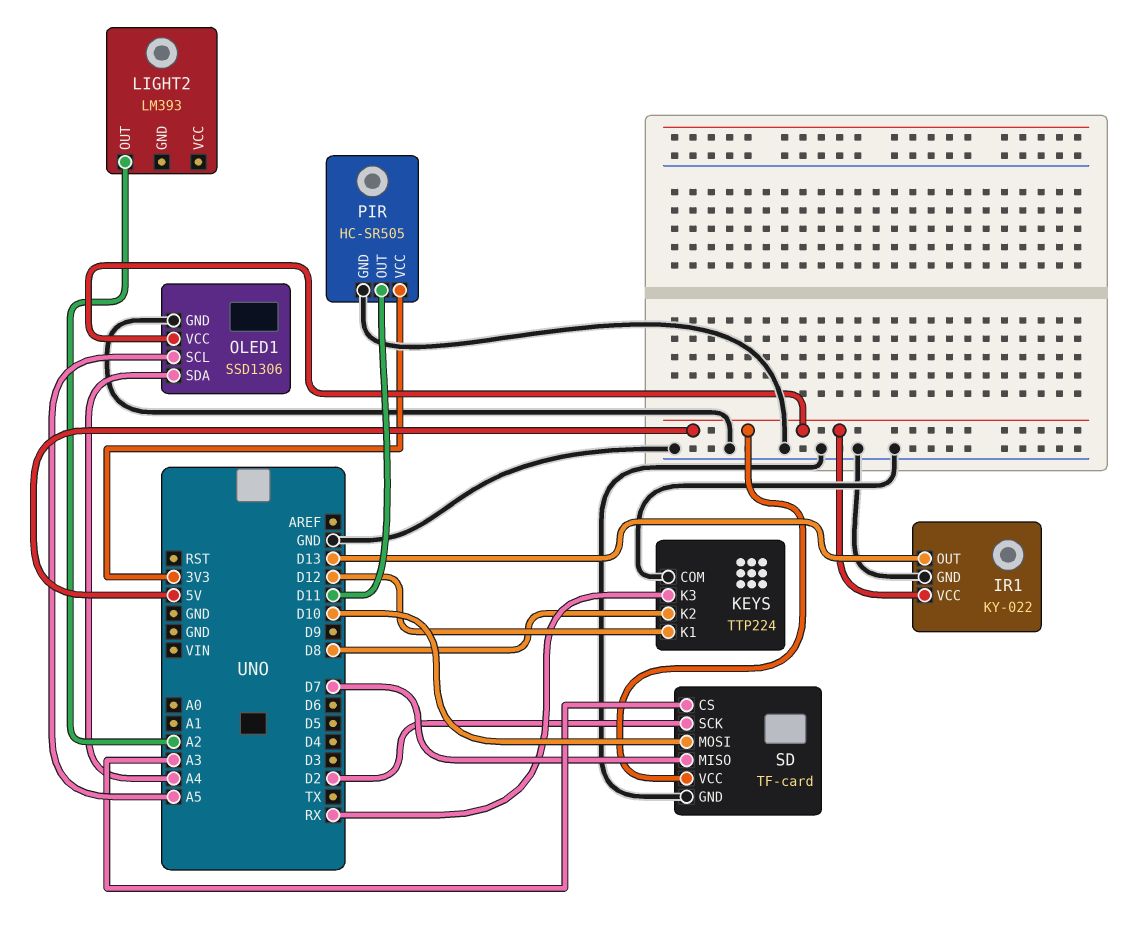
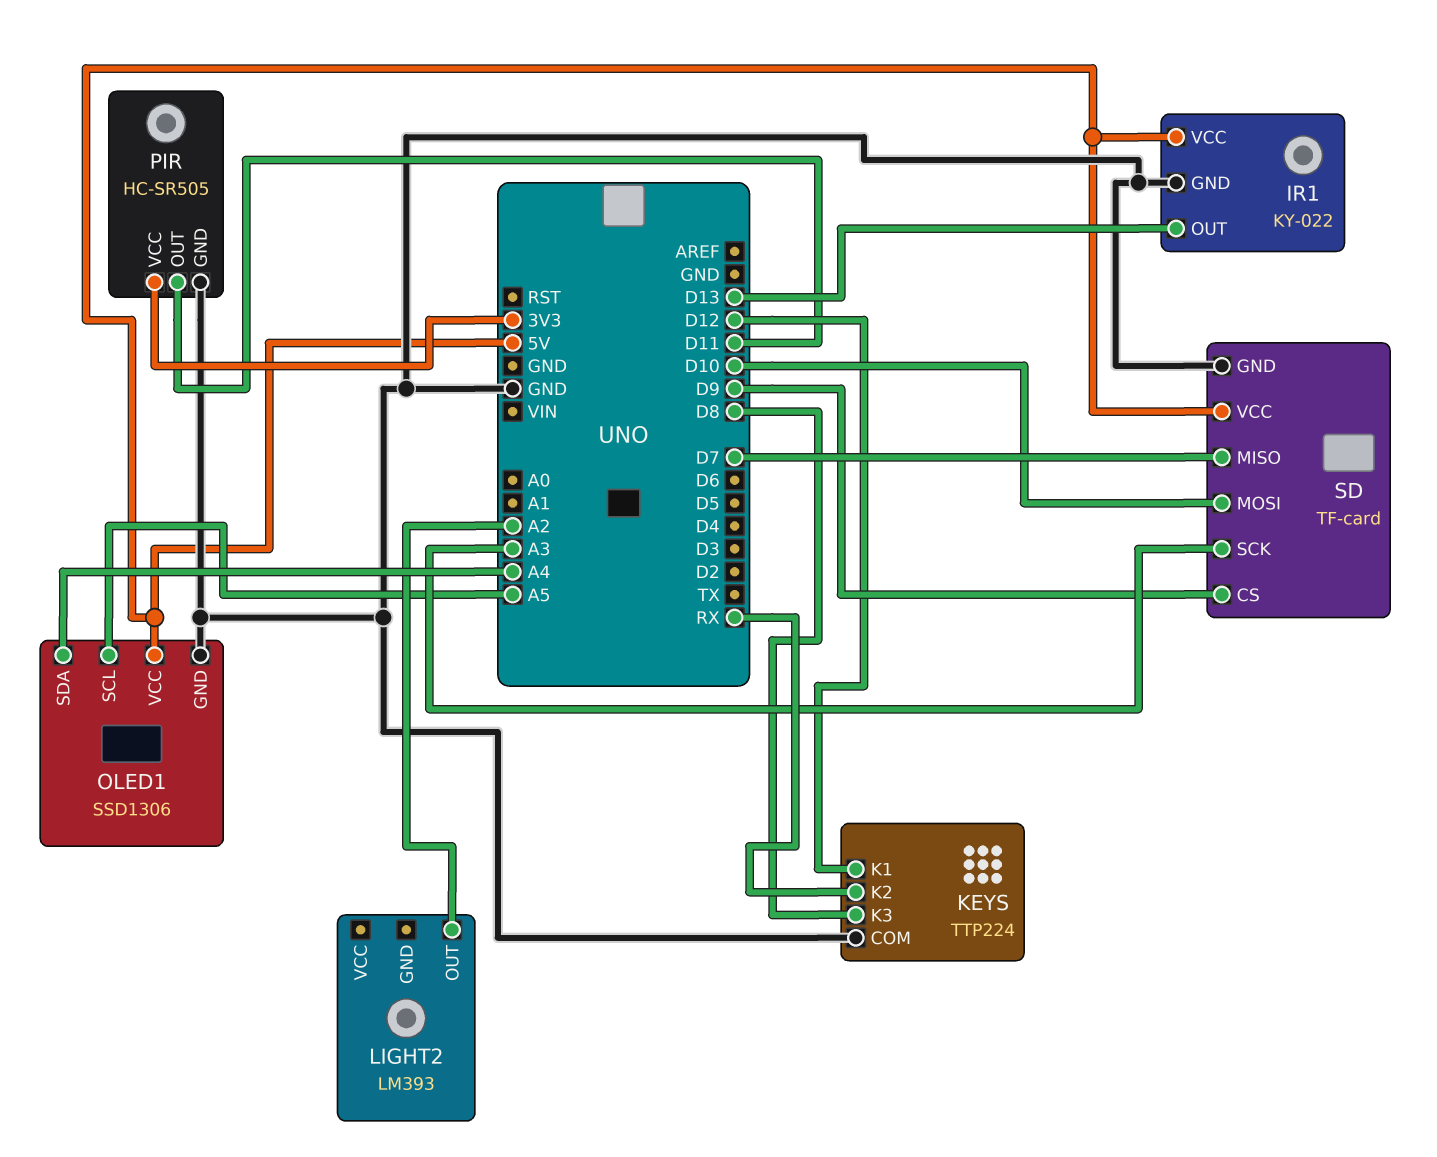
KEYS pin K2: D8 -> RX
KEYS pin K3: RX -> D8
SD pin CS: A3 -> D9
SD pin SCK: D2 -> A3

